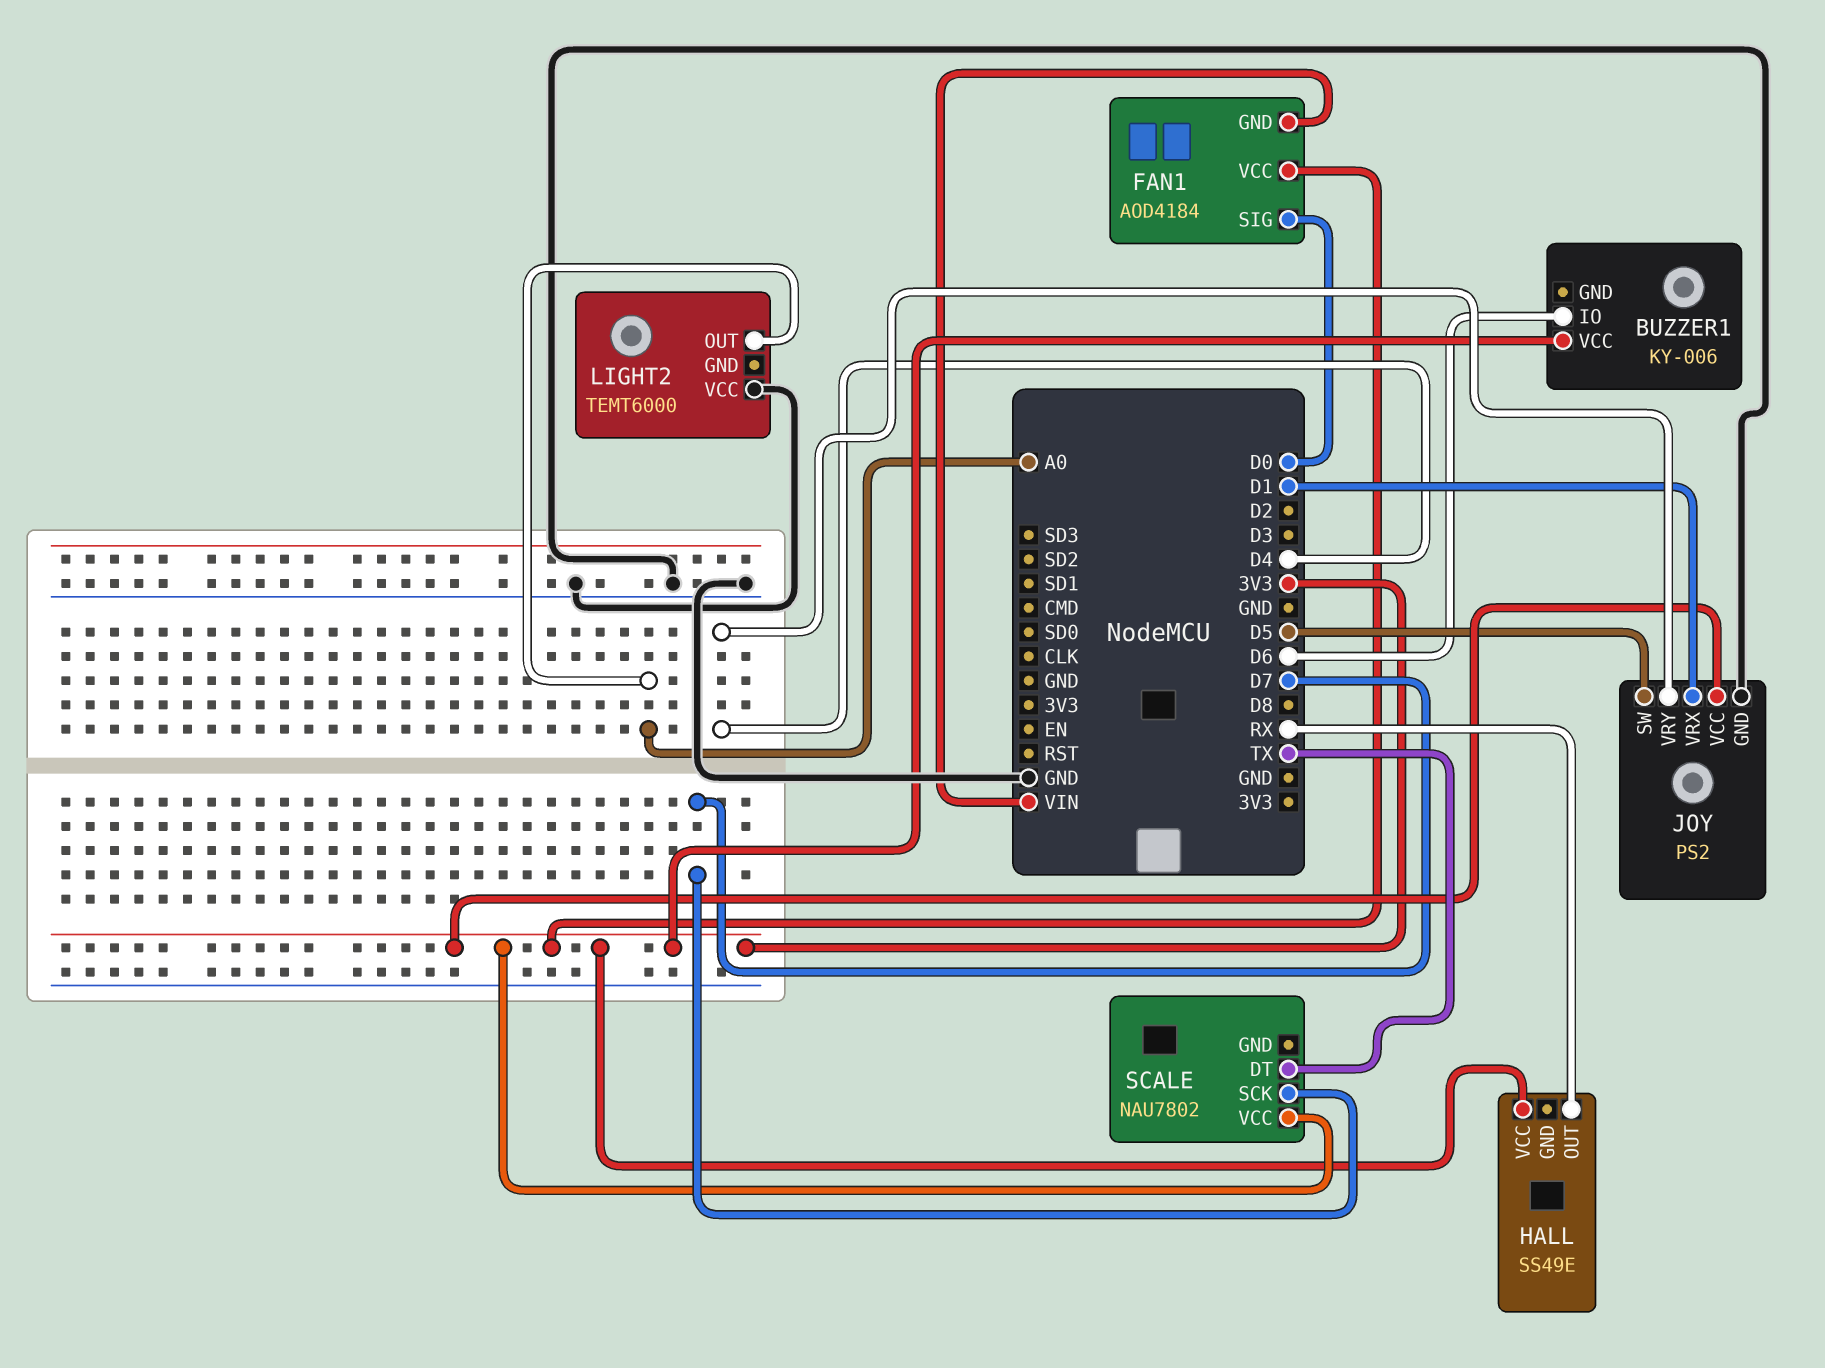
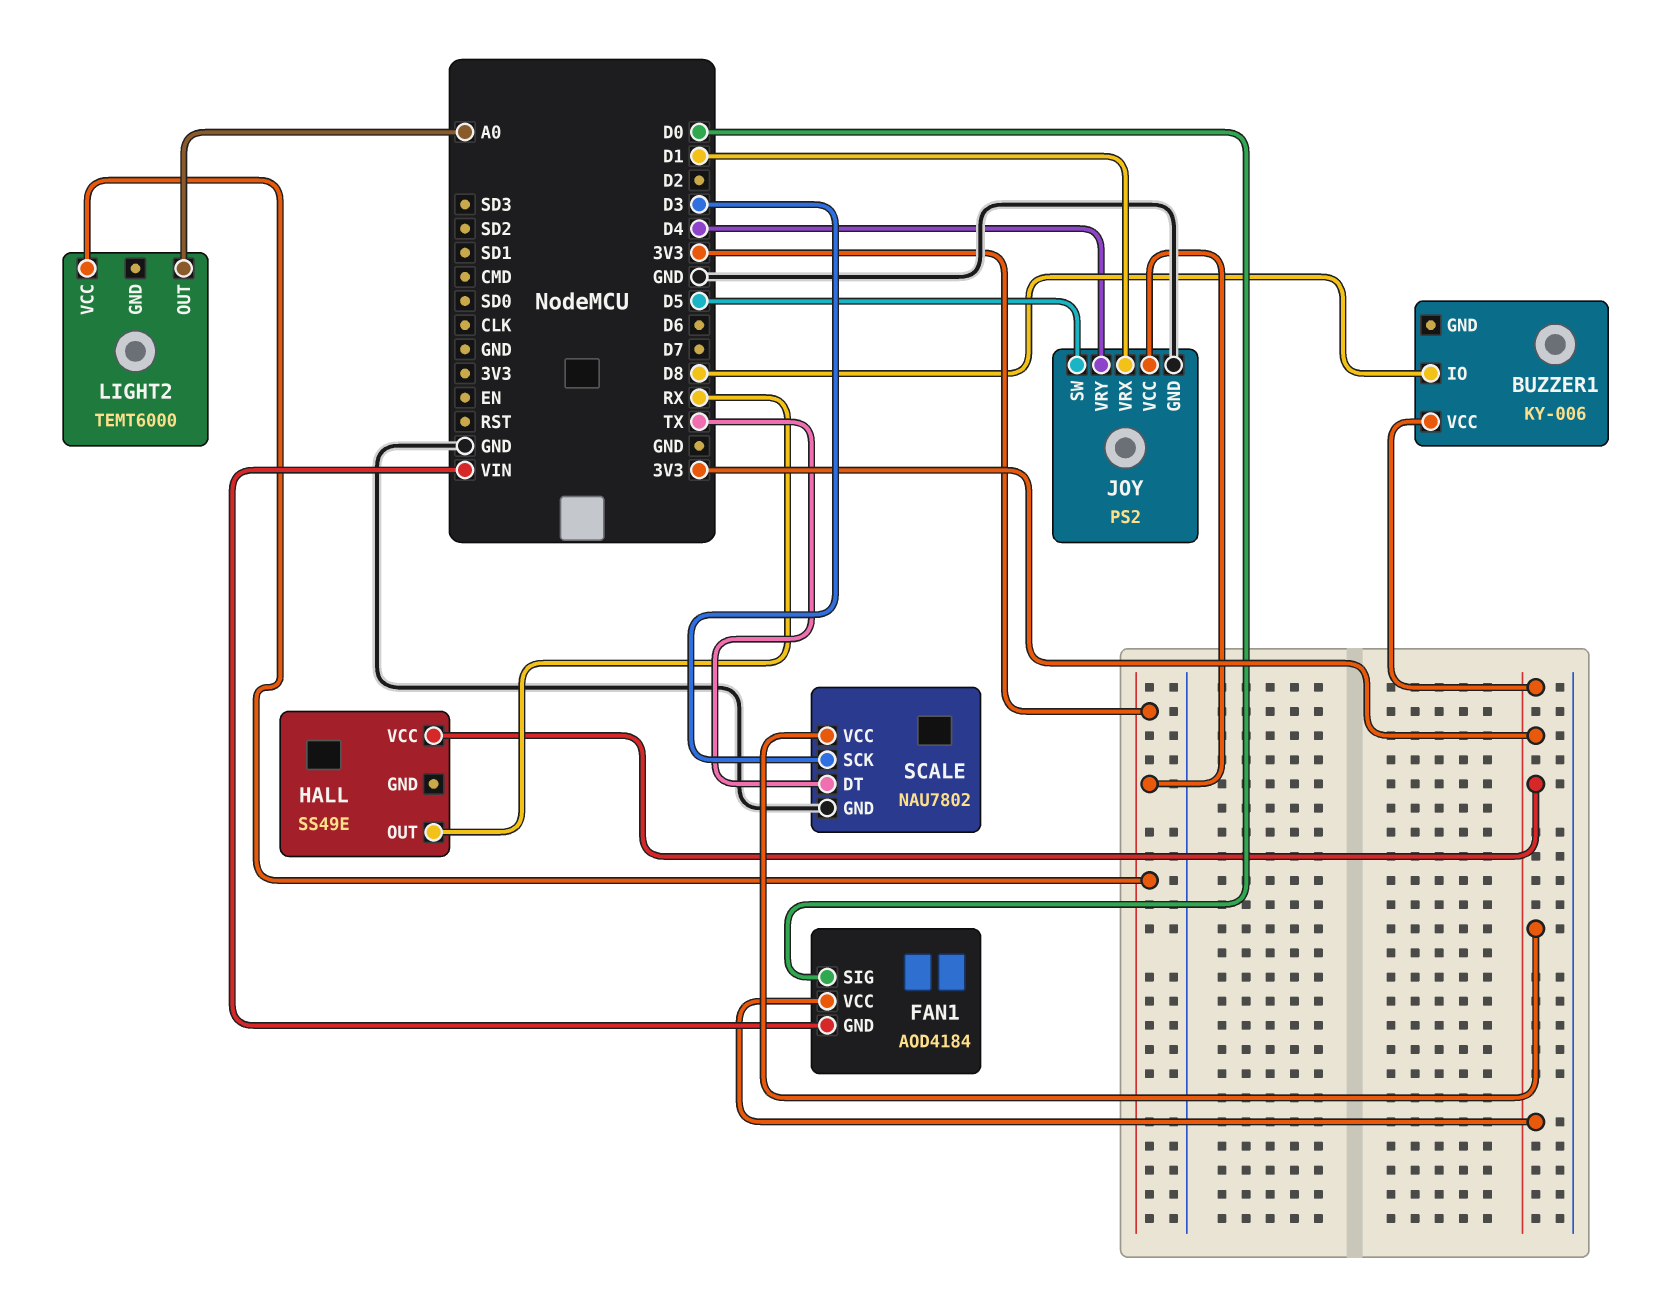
BUZZER1 pin IO: D6 -> D8
LIGHT2 pin VCC: GND -> 3V3
SCALE pin GND: none -> GND
SCALE pin SCK: D7 -> D3

